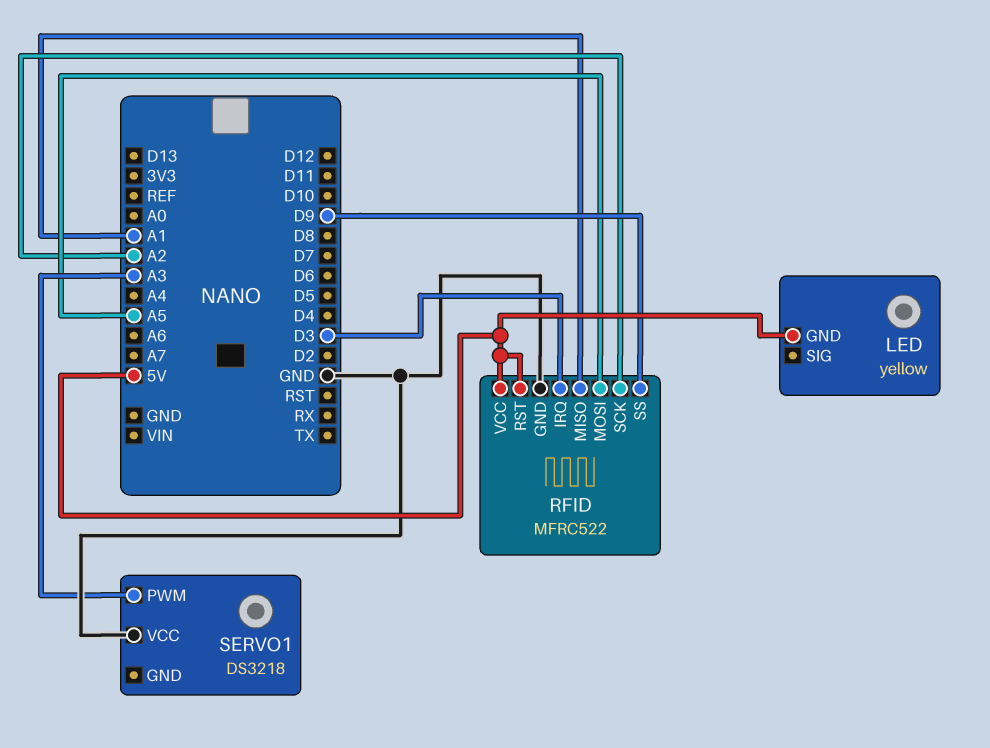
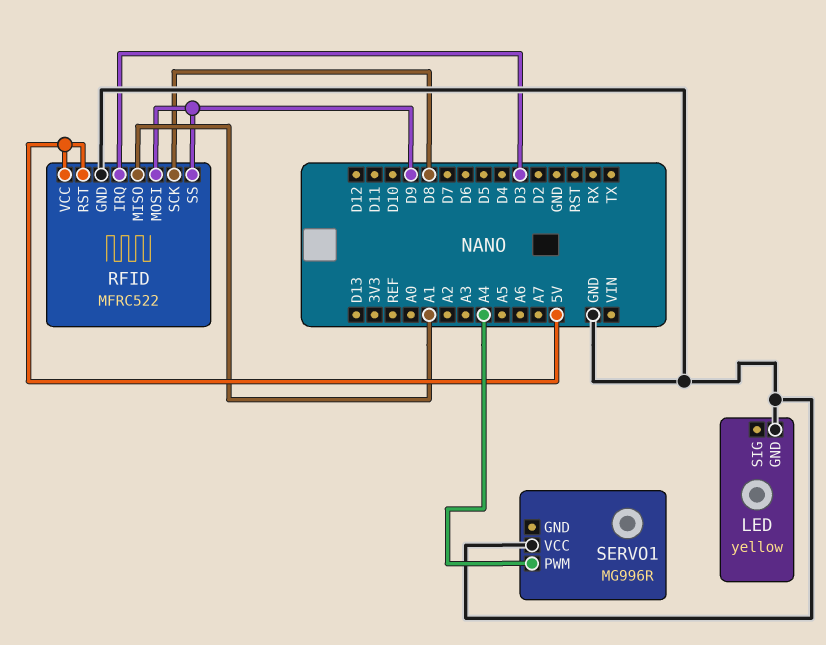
LED pin GND: 5V -> GND
RFID pin MOSI: A5 -> D9
RFID pin SCK: A2 -> D8
SERVO1: DS3218 -> MG996R
SERVO1 pin PWM: A3 -> A4

